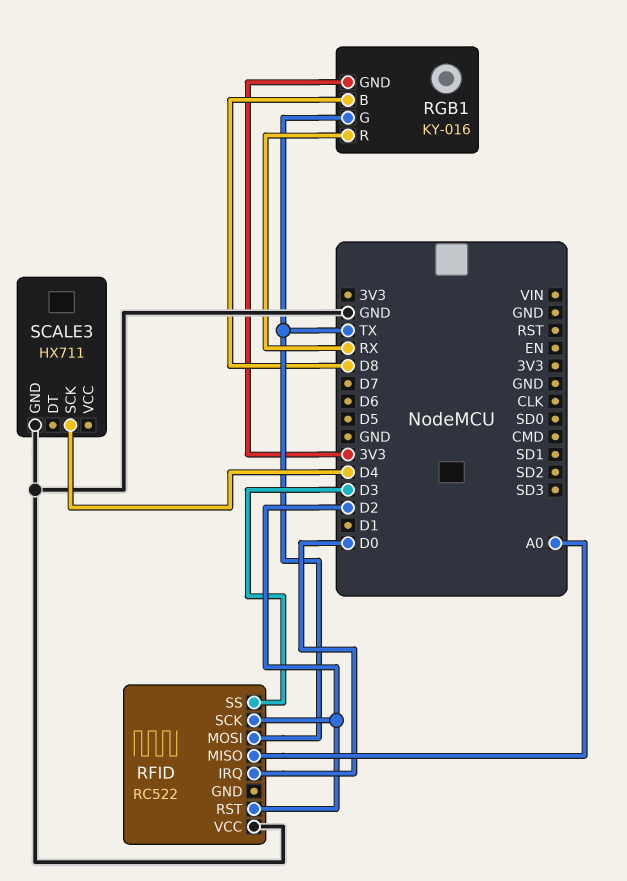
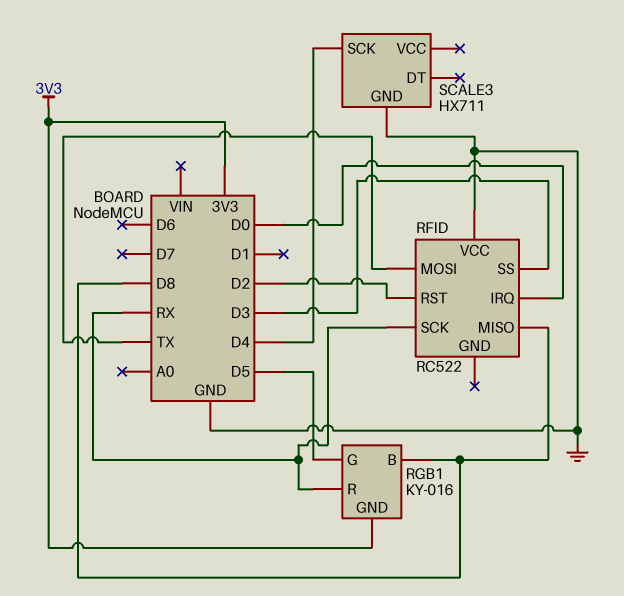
RFID pin MISO: A0 -> D8
RFID pin SCK: D2 -> RX
RGB1 pin G: TX -> D5

